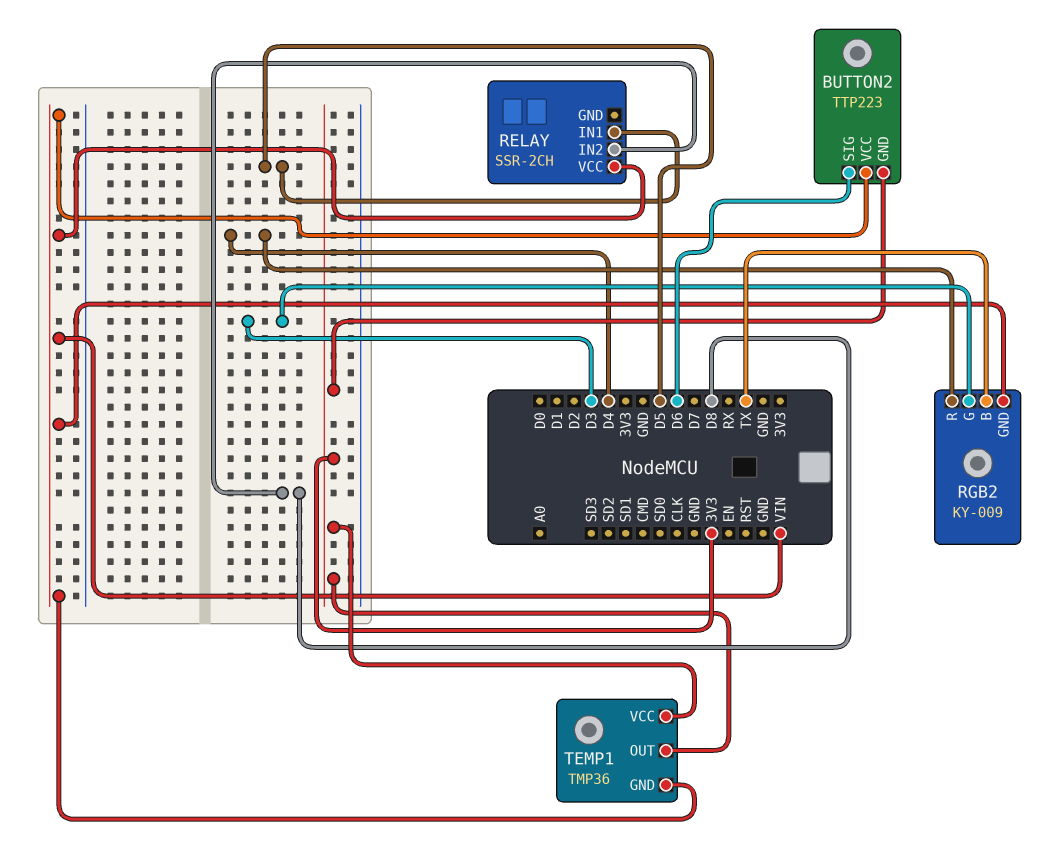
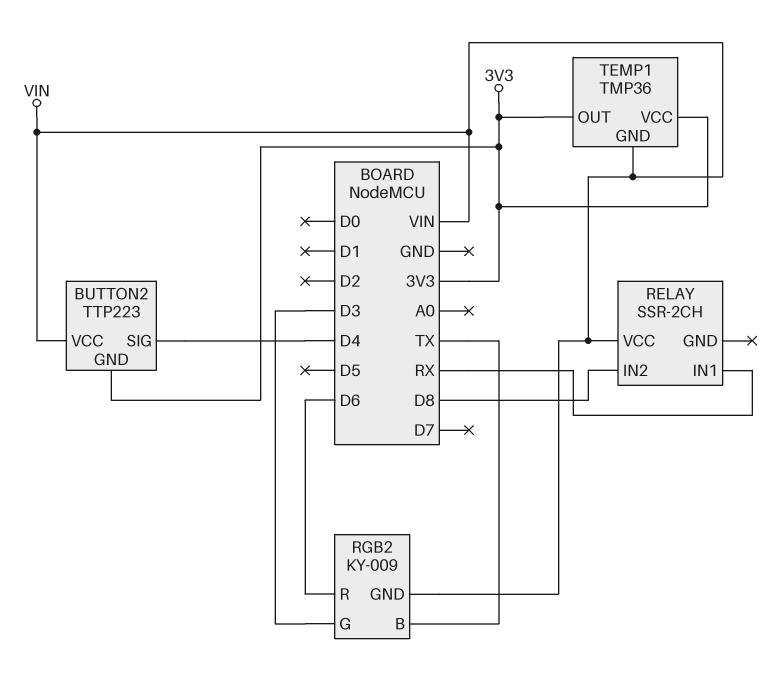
BUTTON2 pin SIG: D6 -> D4
RELAY pin IN1: D5 -> RX
RGB2 pin R: D4 -> D6

